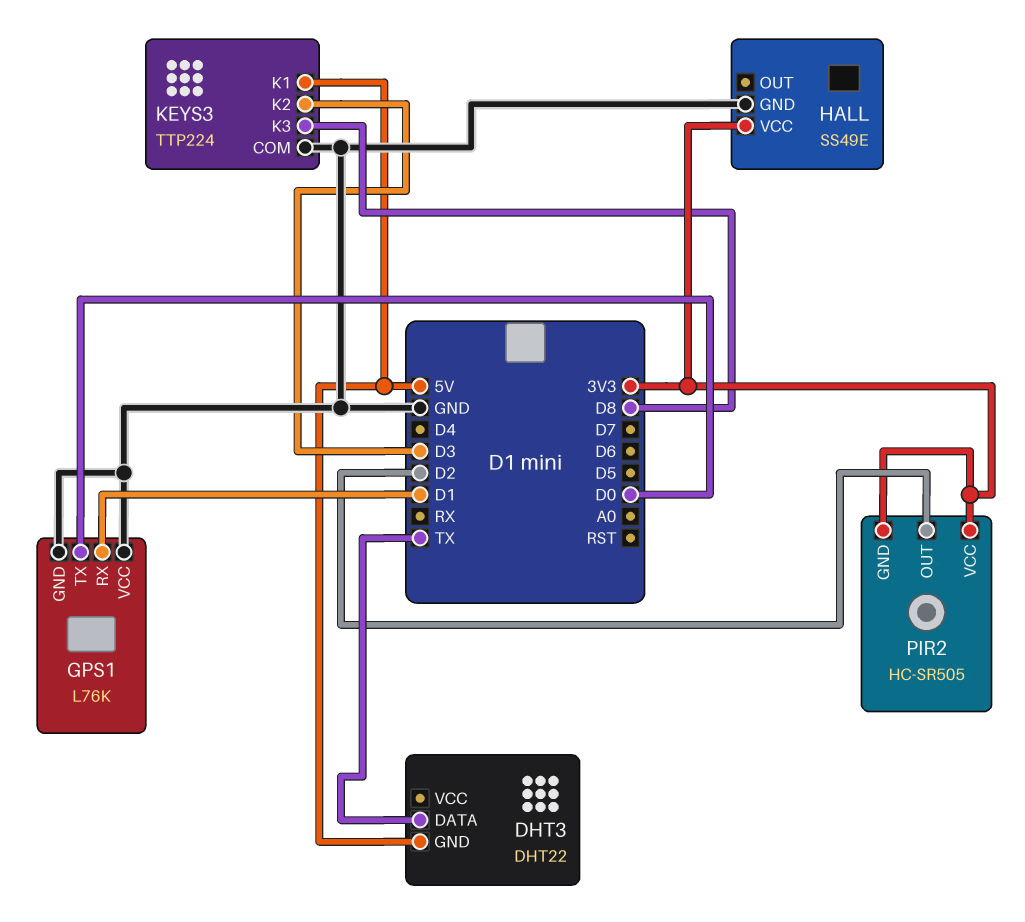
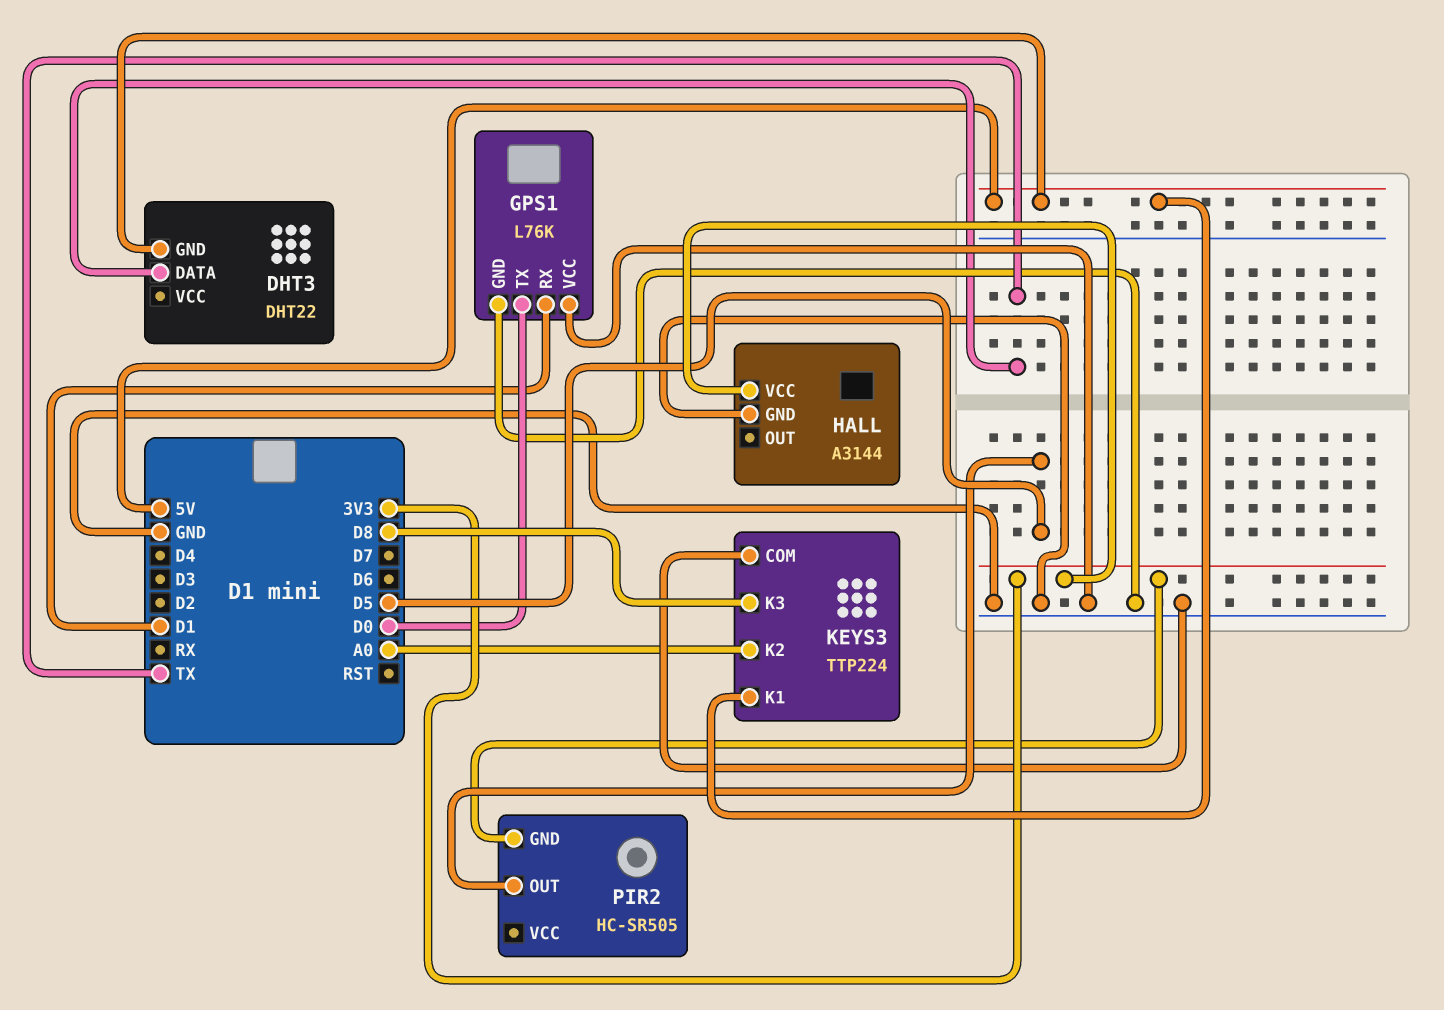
HALL: SS49E -> A3144
KEYS3 pin K2: D3 -> A0
PIR2 pin OUT: D2 -> D5
PIR2 pin VCC: 3V3 -> none

